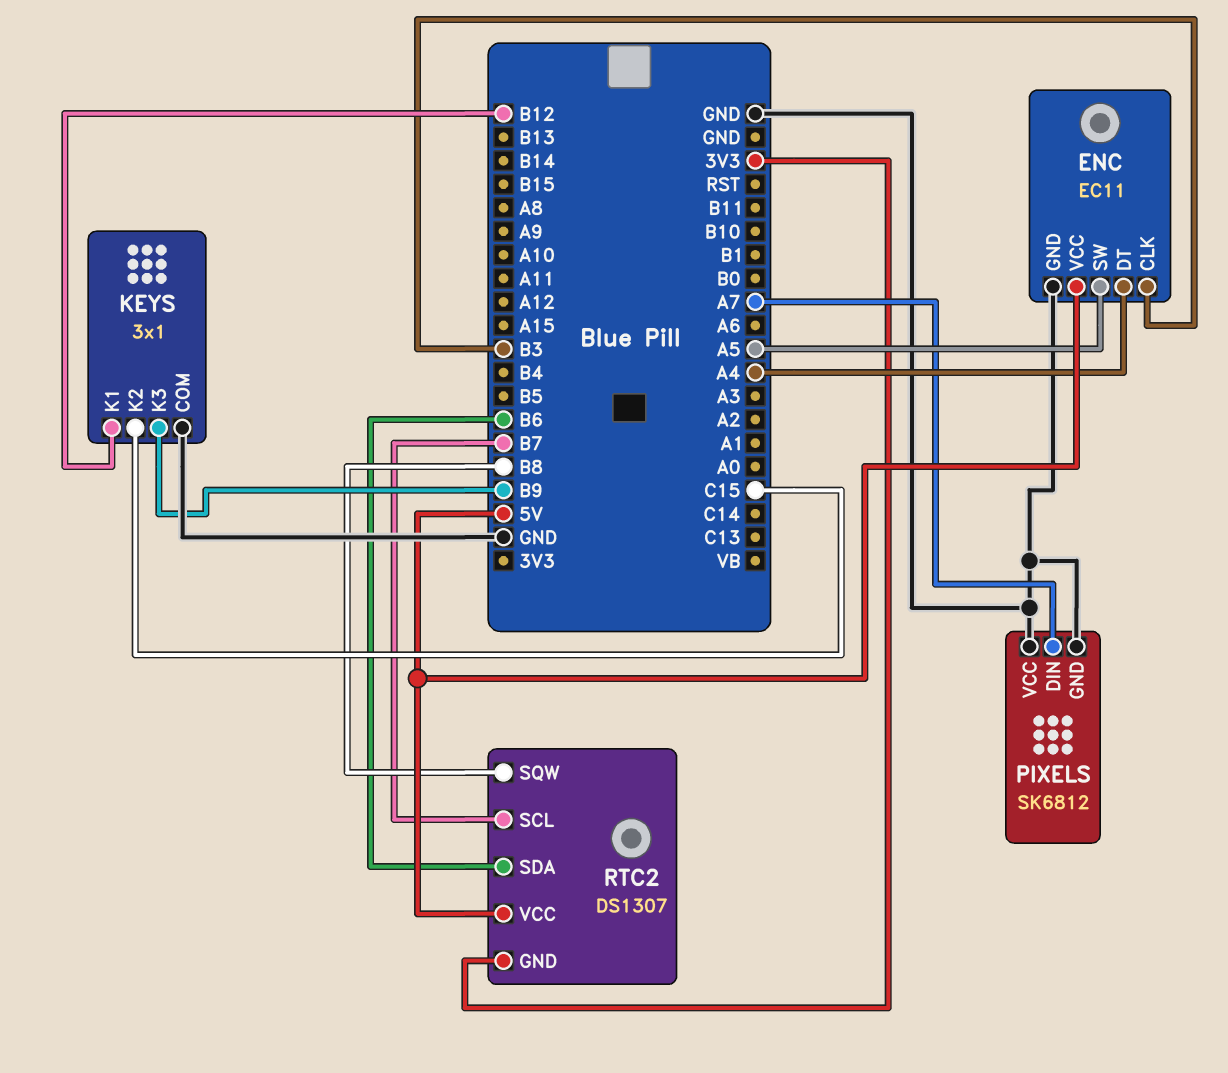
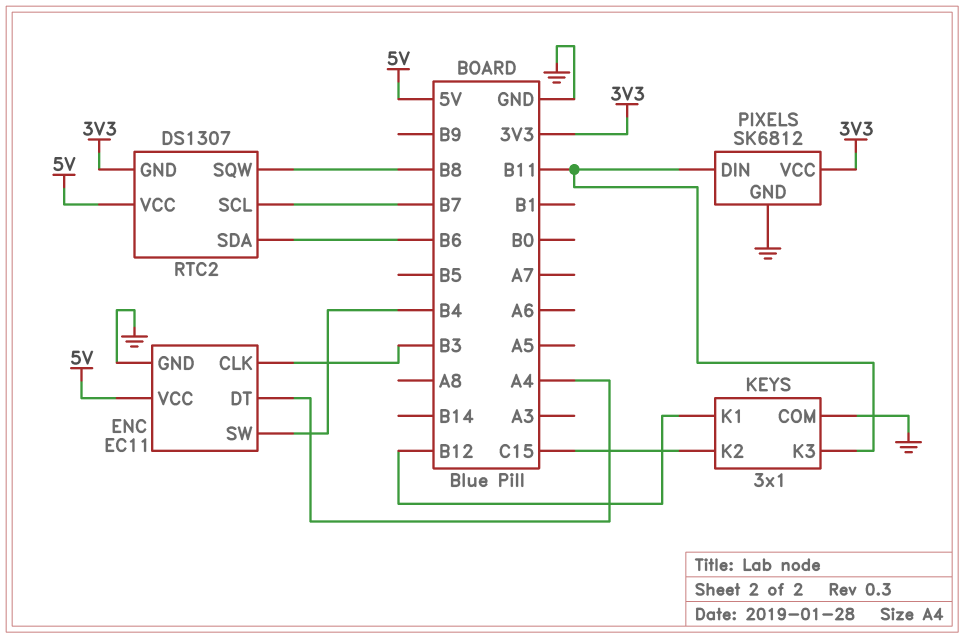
ENC pin SW: A5 -> B4
KEYS pin K3: B9 -> B11
PIXELS pin DIN: A7 -> B11
PIXELS pin VCC: GND -> 3V3

